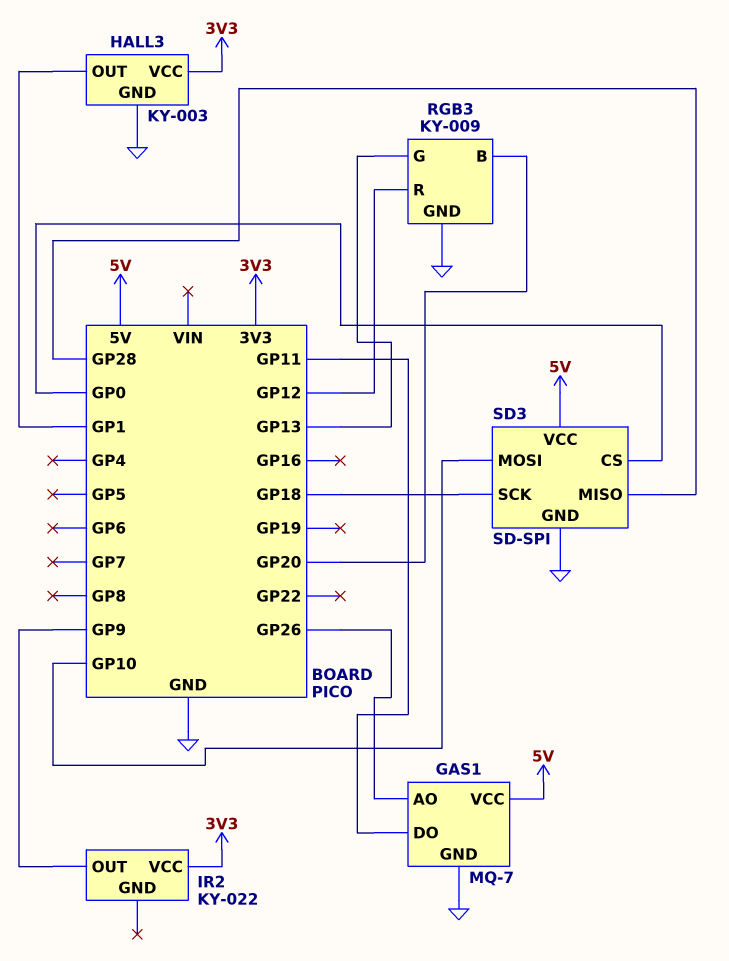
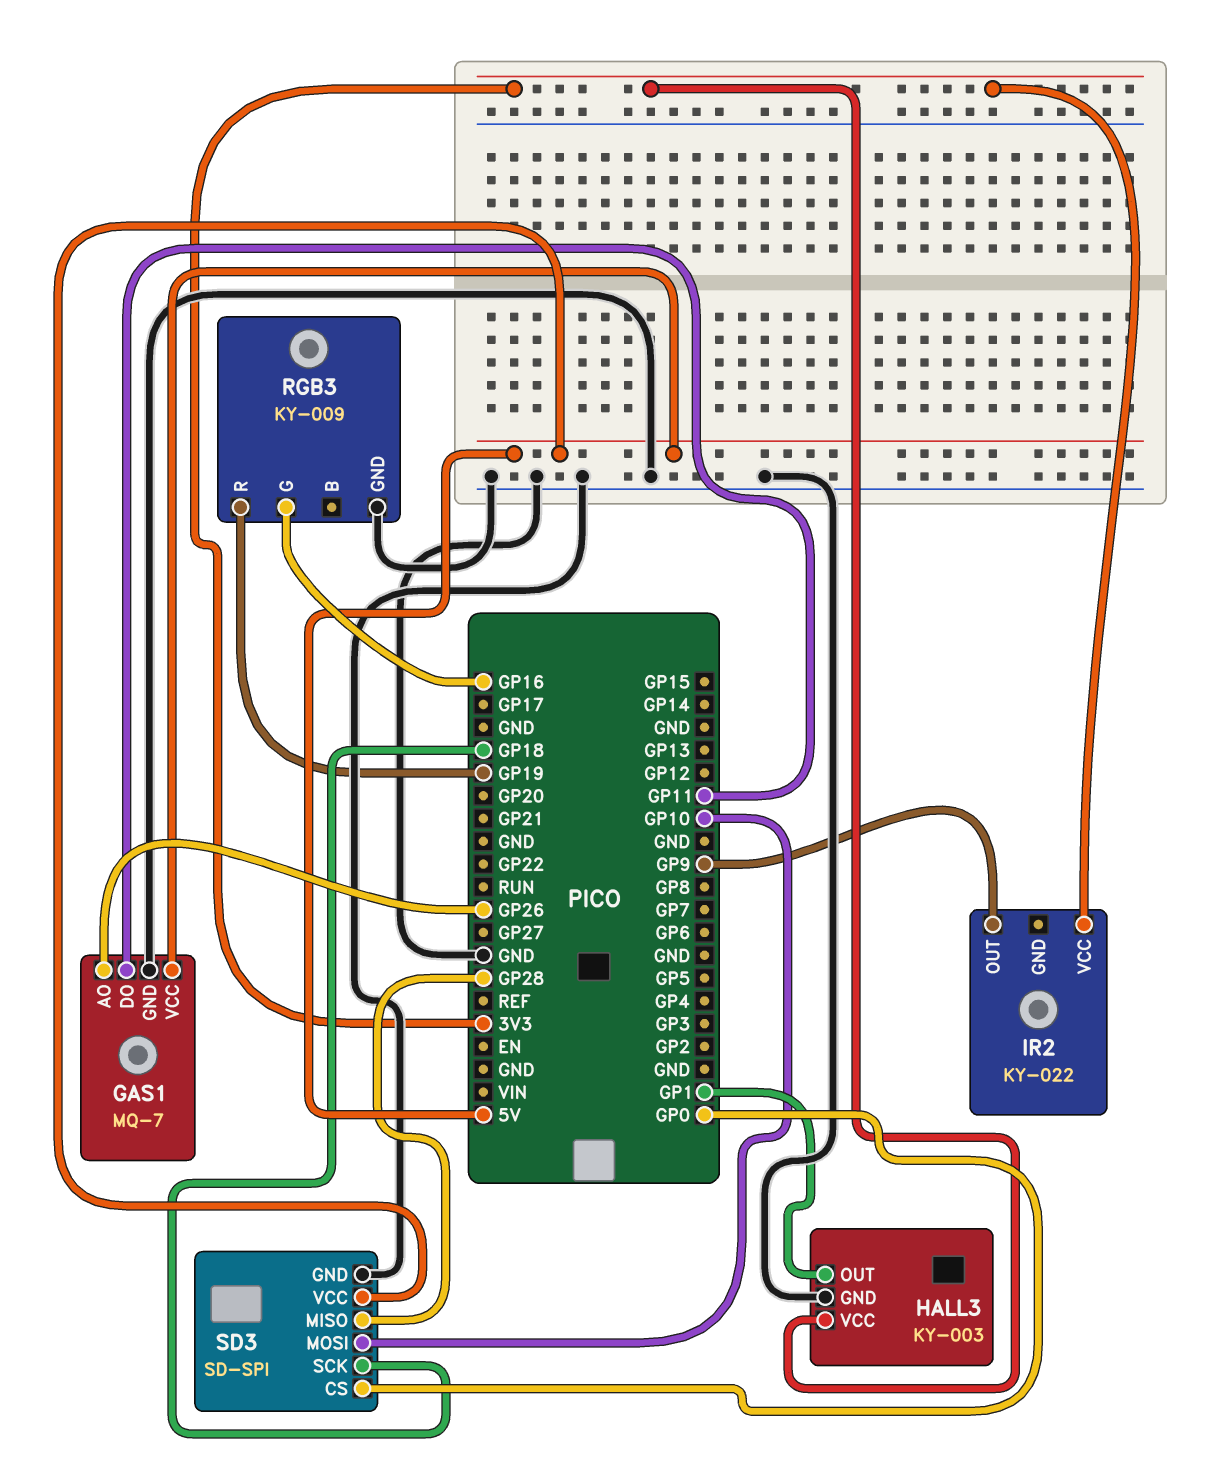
RGB3 pin B: GP20 -> none
RGB3 pin G: GP13 -> GP16
RGB3 pin R: GP12 -> GP19

